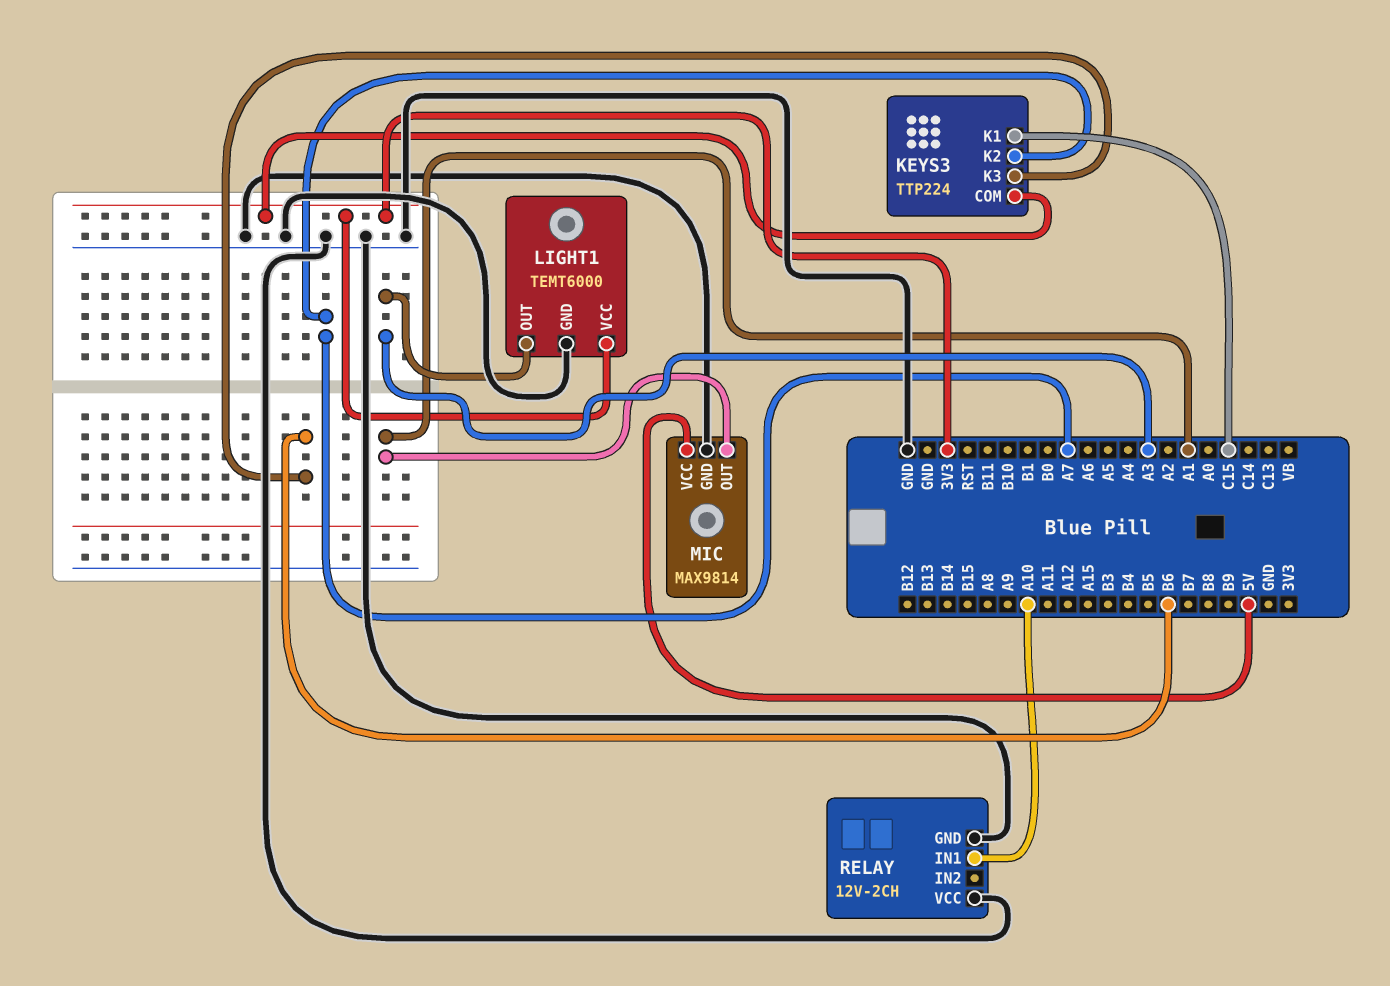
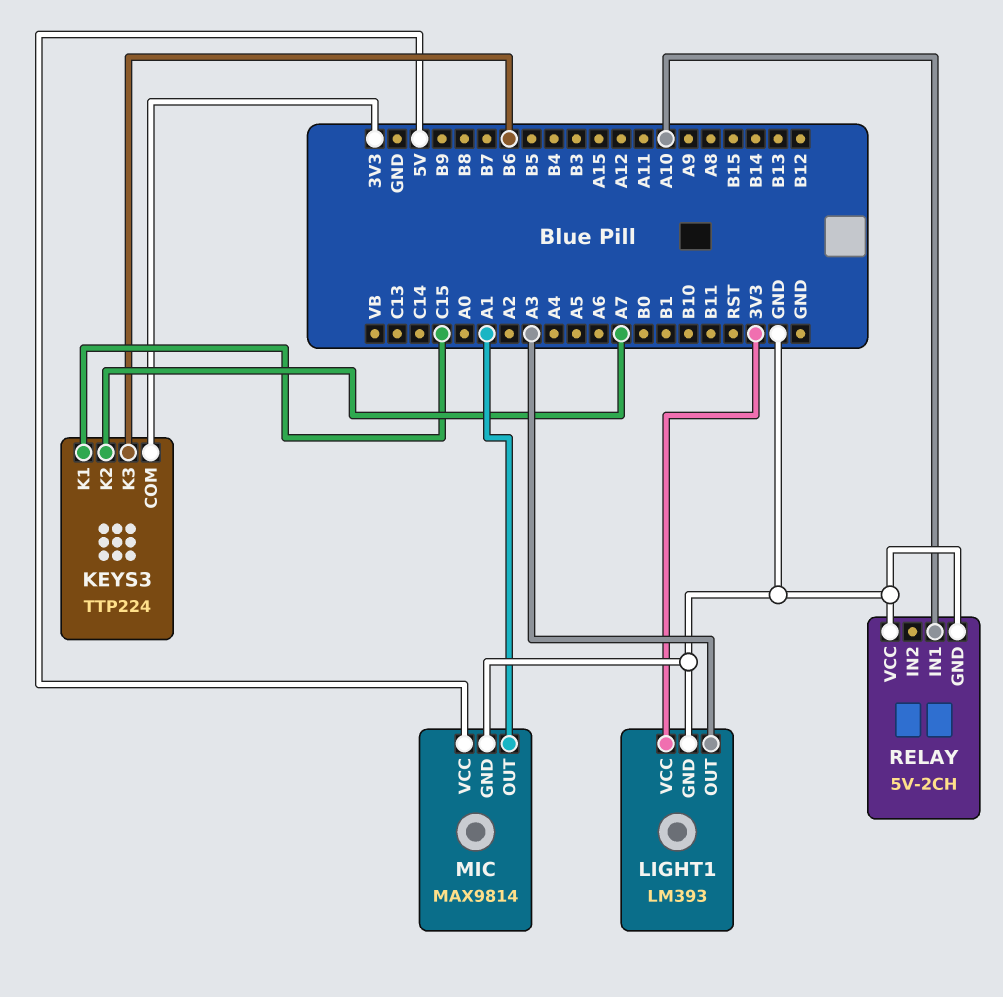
LIGHT1: TEMT6000 -> LM393
RELAY: 12V-2CH -> 5V-2CH

